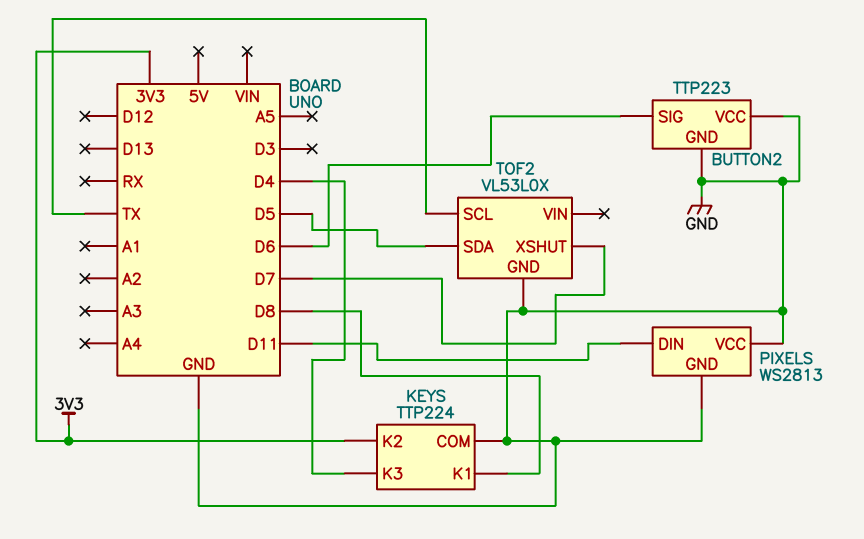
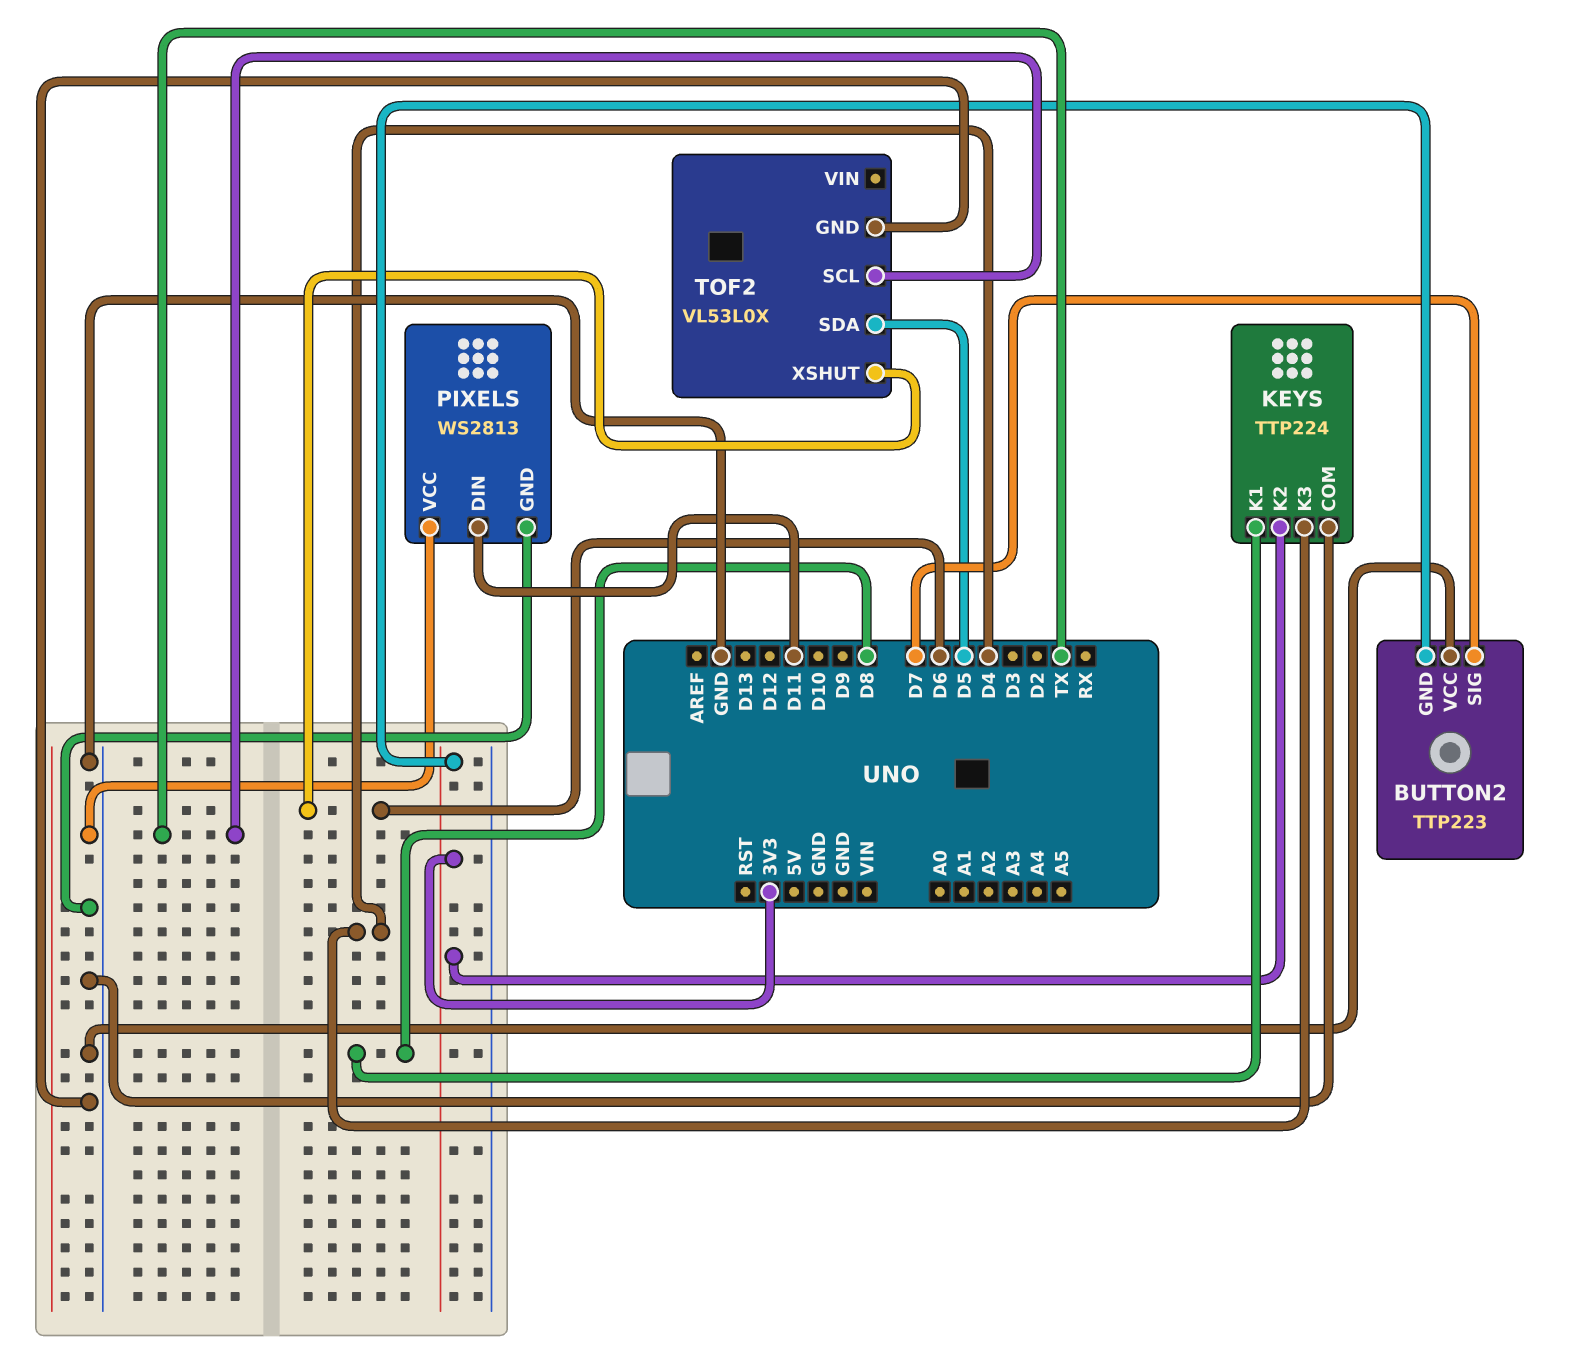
BUTTON2 pin GND: GND -> 3V3
BUTTON2 pin SIG: D6 -> D7
TOF2 pin XSHUT: D7 -> D6

